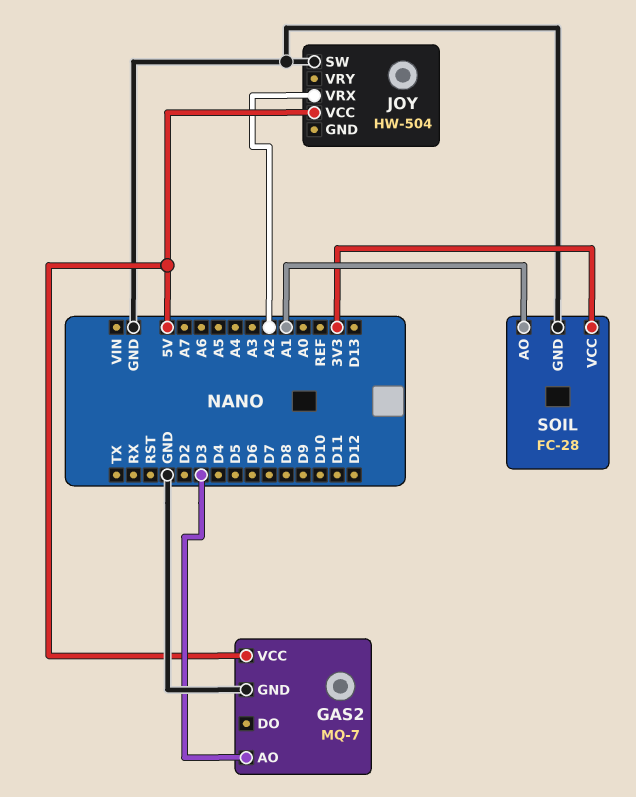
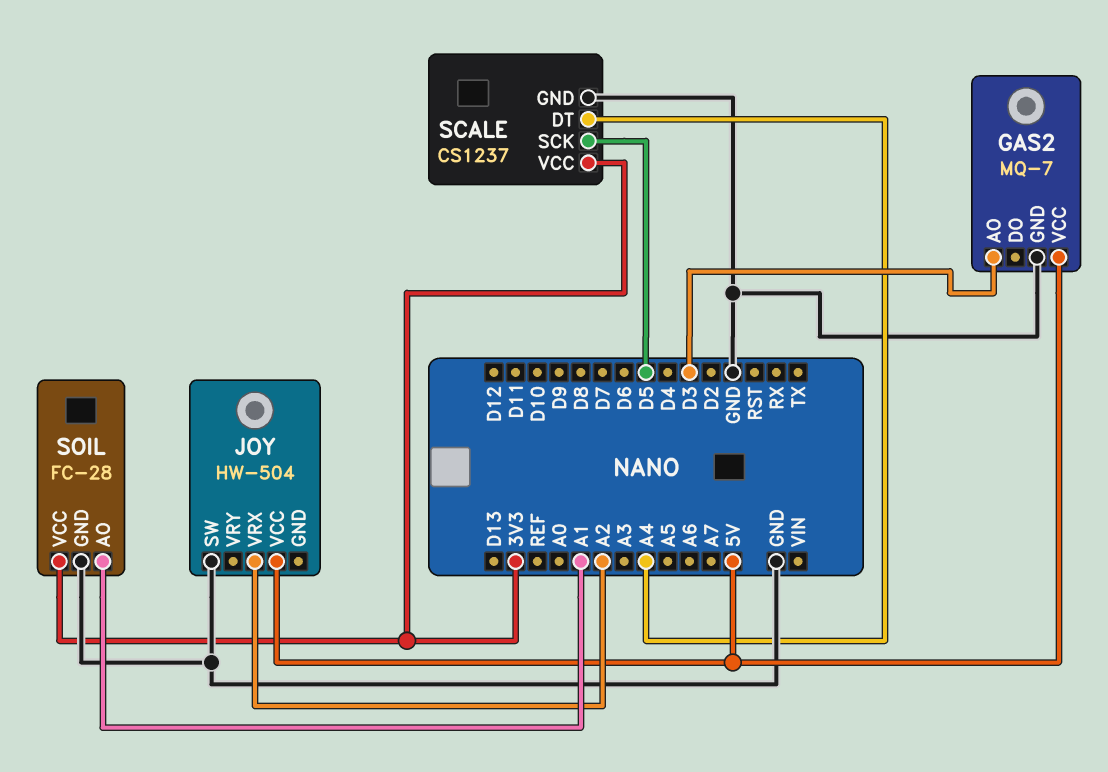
SCALE: none -> CS1237
SCALE pin DT: none -> A4
SCALE pin GND: none -> GND
SCALE pin SCK: none -> D5
SCALE pin VCC: none -> 3V3

